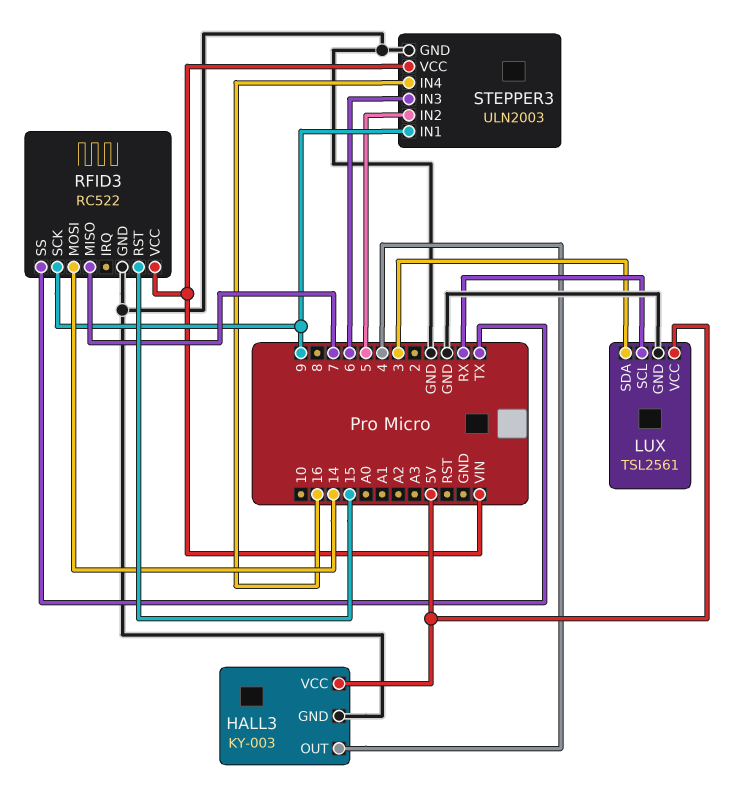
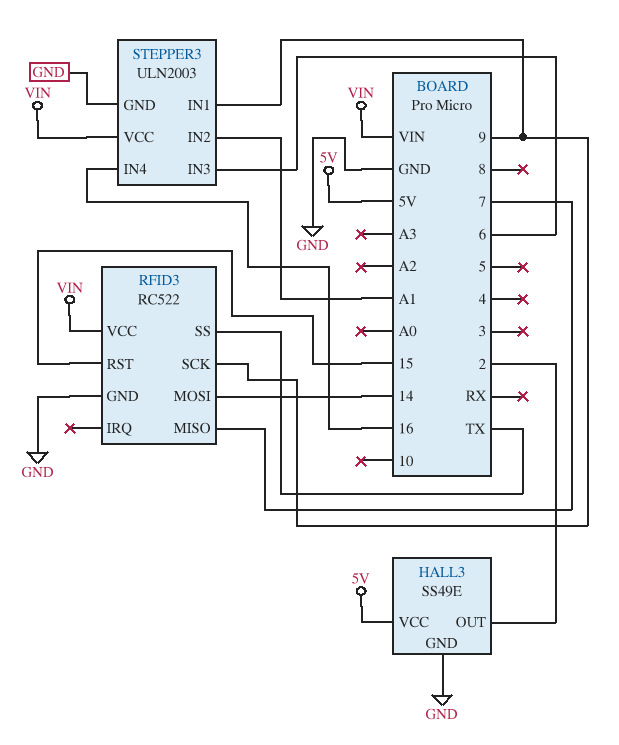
HALL3: KY-003 -> SS49E
HALL3 pin OUT: 4 -> 2
LUX: TSL2561 -> none
LUX pin GND: GND -> none
LUX pin SCL: RX -> none
LUX pin SDA: 3 -> none
LUX pin VCC: 5V -> none
STEPPER3 pin IN2: 5 -> A1

